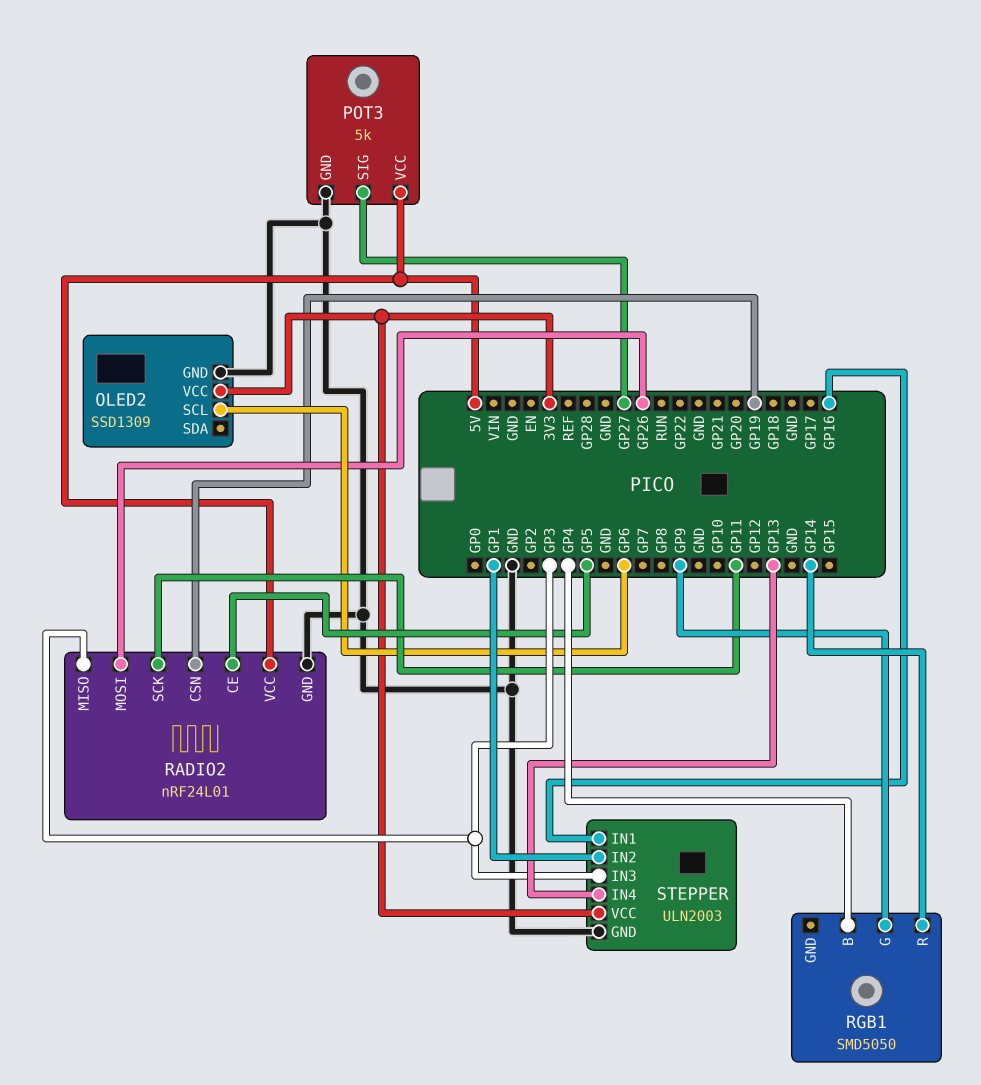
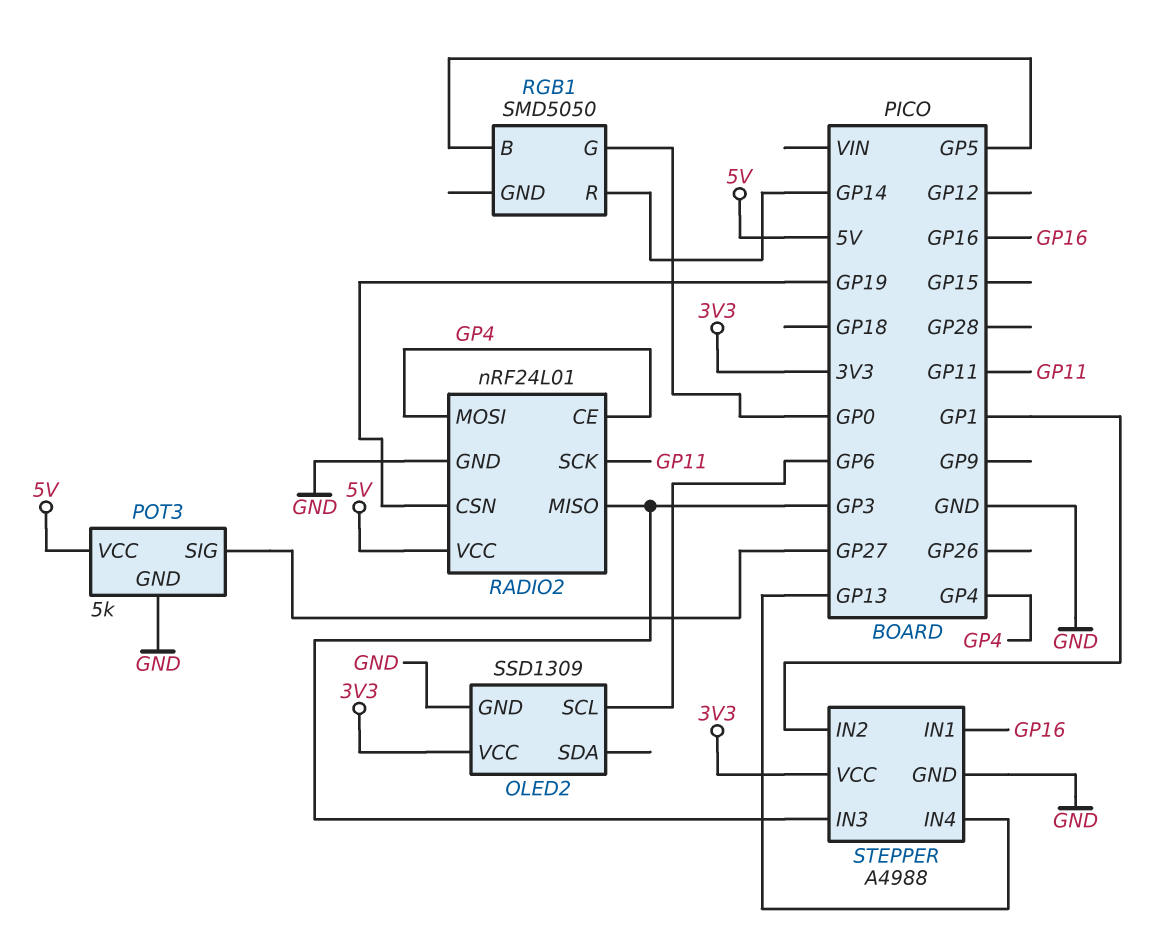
RADIO2 pin CE: GP5 -> GP4
RADIO2 pin MOSI: GP26 -> GP4
RGB1 pin B: GP4 -> GP5
RGB1 pin G: GP9 -> GP0
STEPPER: ULN2003 -> A4988

